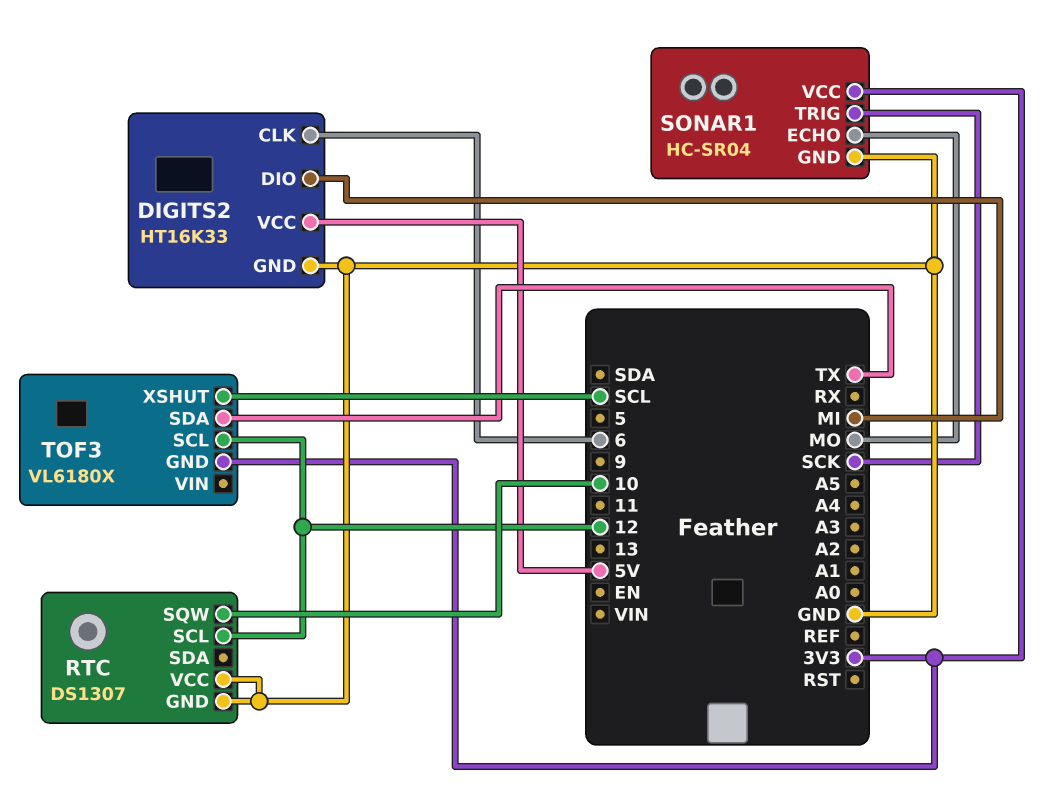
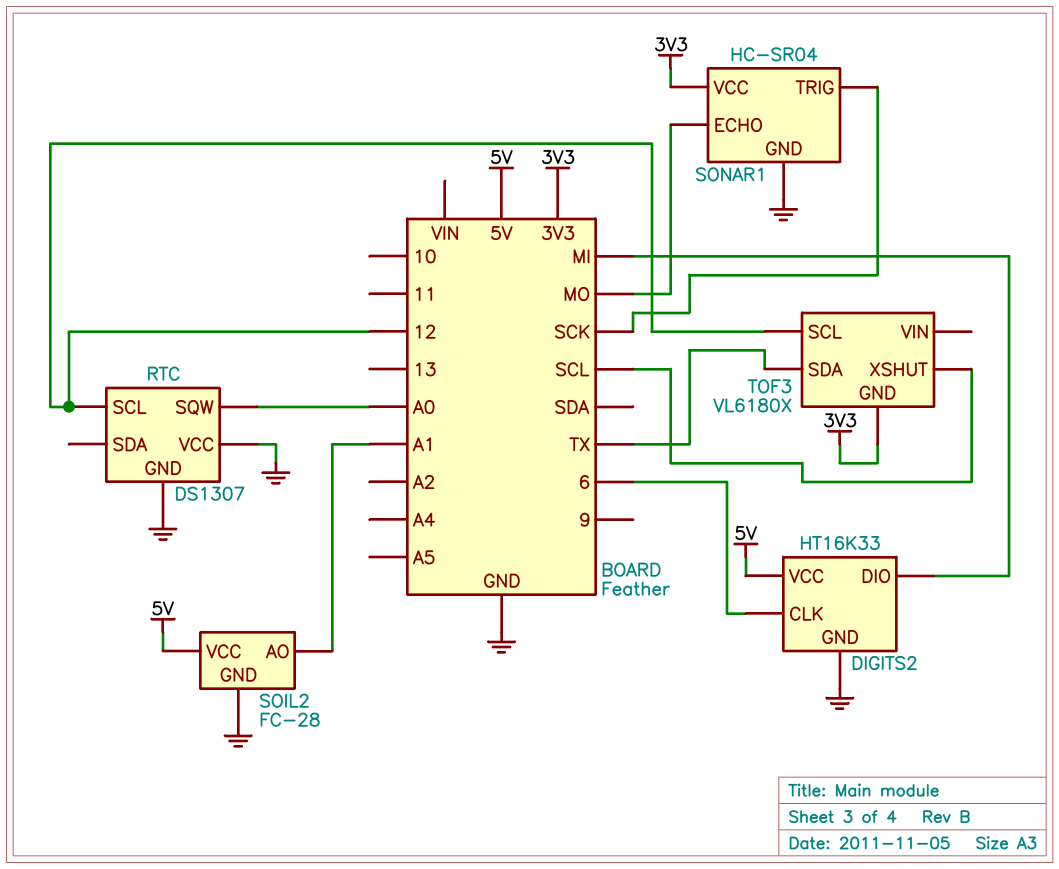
RTC pin SQW: 10 -> A0
SOIL2: none -> FC-28
SOIL2 pin AO: none -> A1
SOIL2 pin GND: none -> GND
SOIL2 pin VCC: none -> 5V

